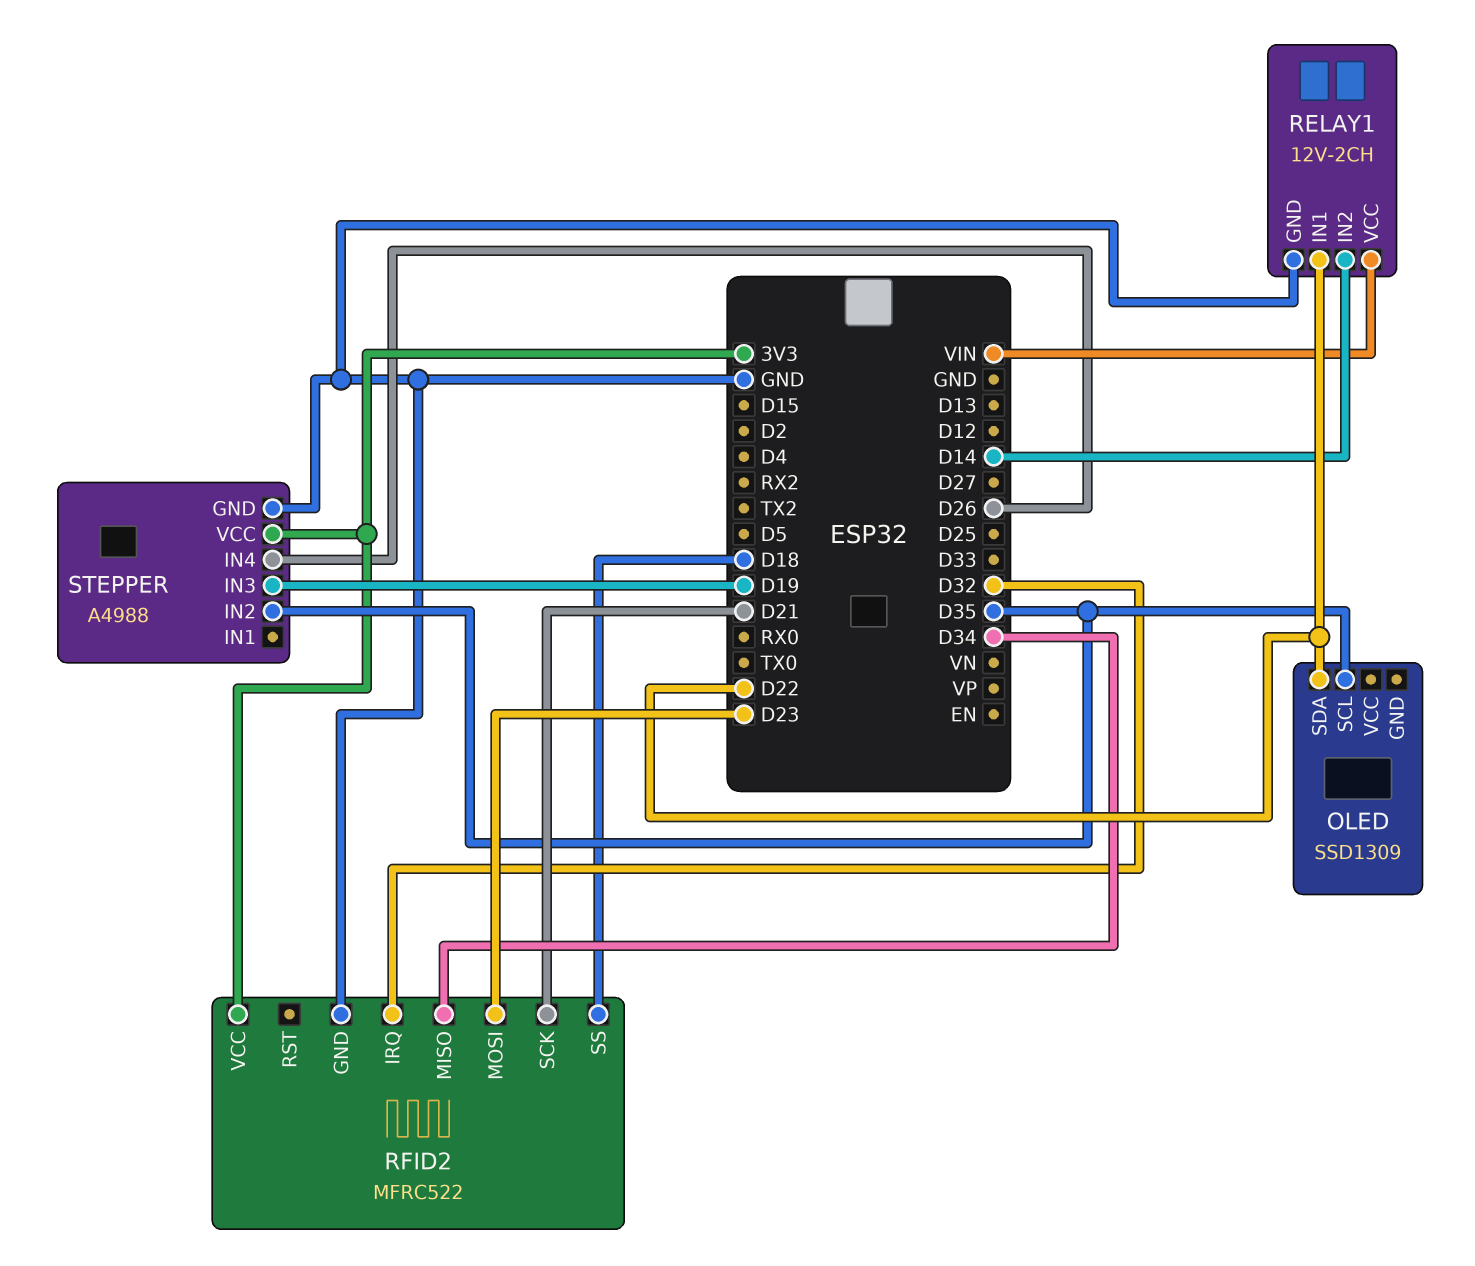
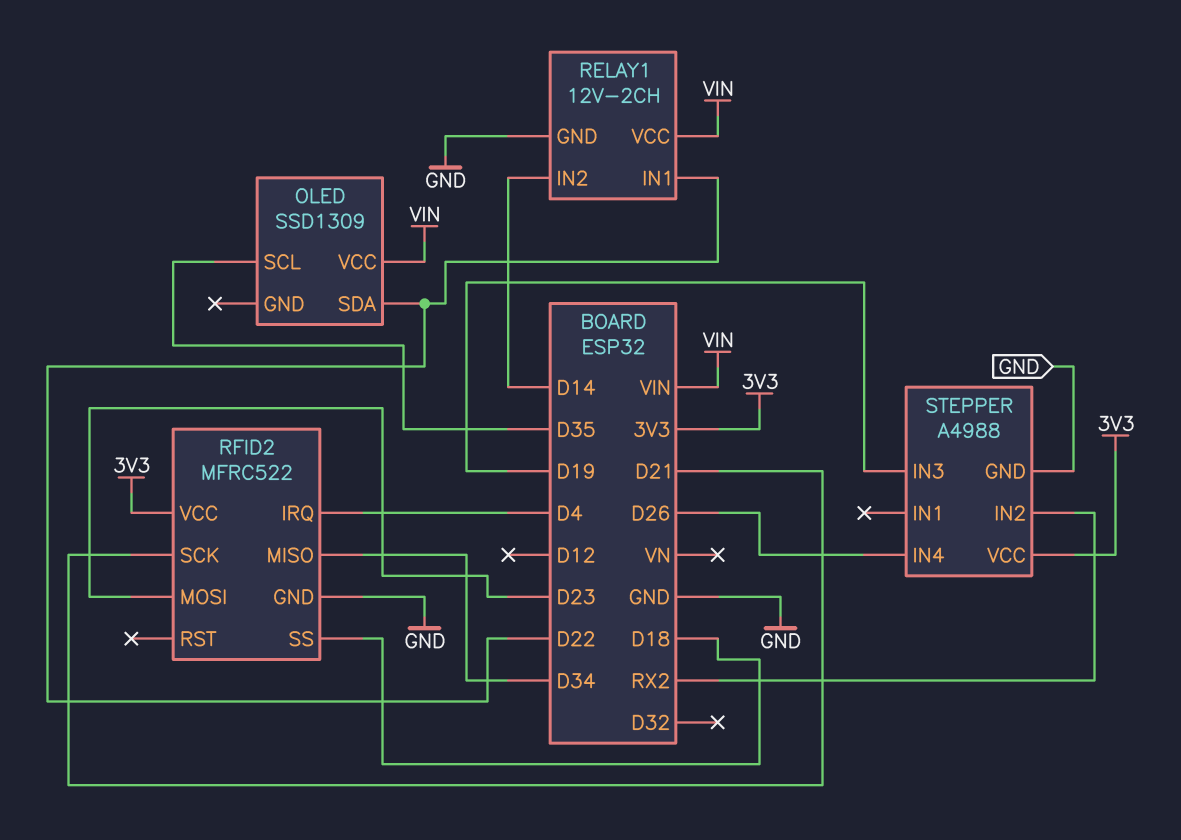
OLED pin VCC: none -> VIN
RFID2 pin IRQ: D32 -> D4
STEPPER pin IN2: D35 -> RX2

